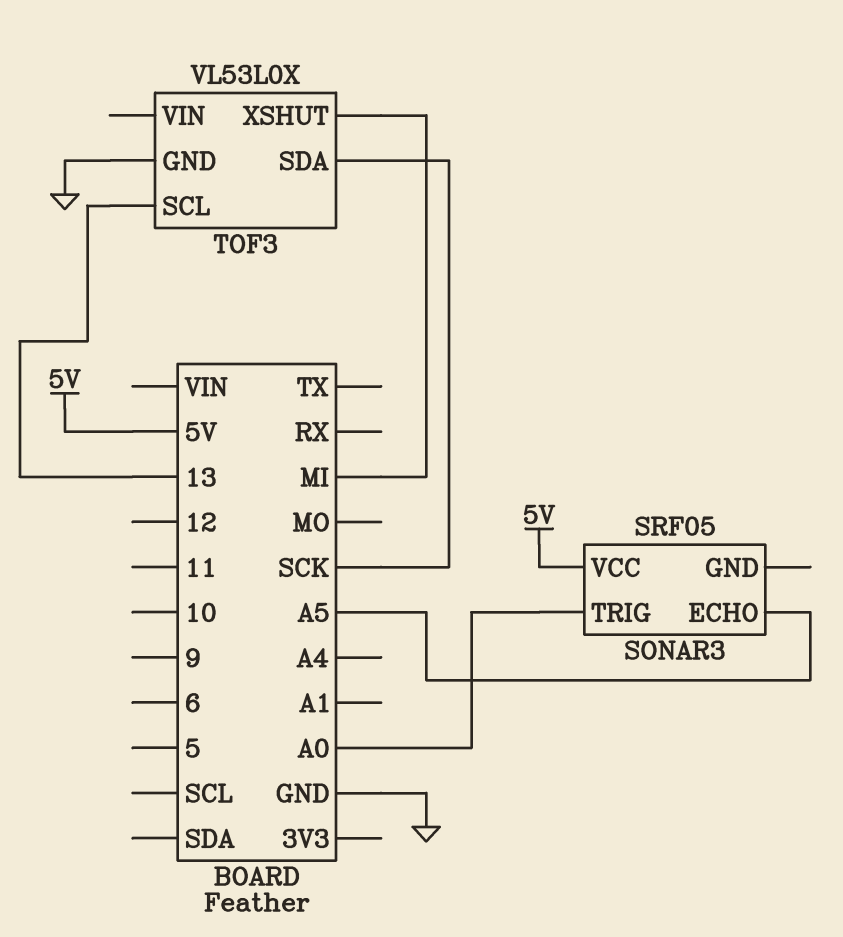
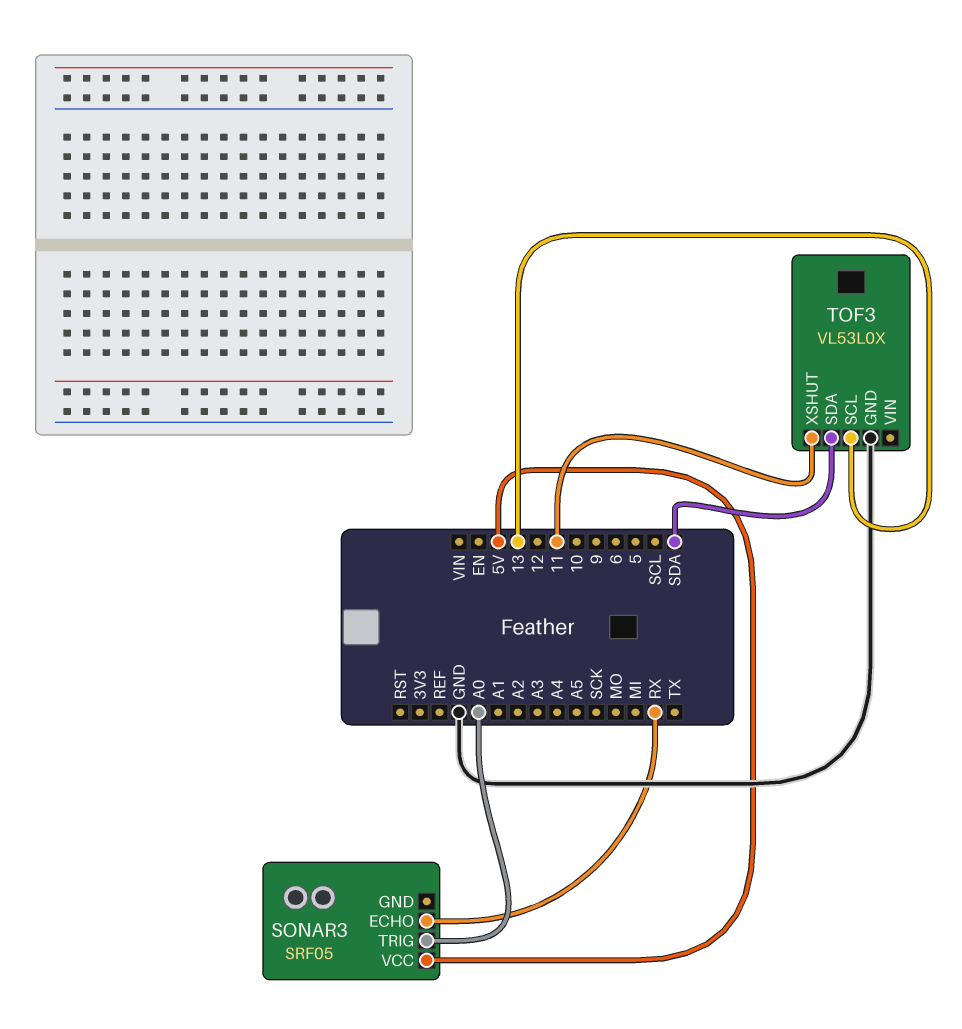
SONAR3 pin ECHO: A5 -> RX
TOF3 pin SDA: SCK -> SDA
TOF3 pin XSHUT: MI -> 11

